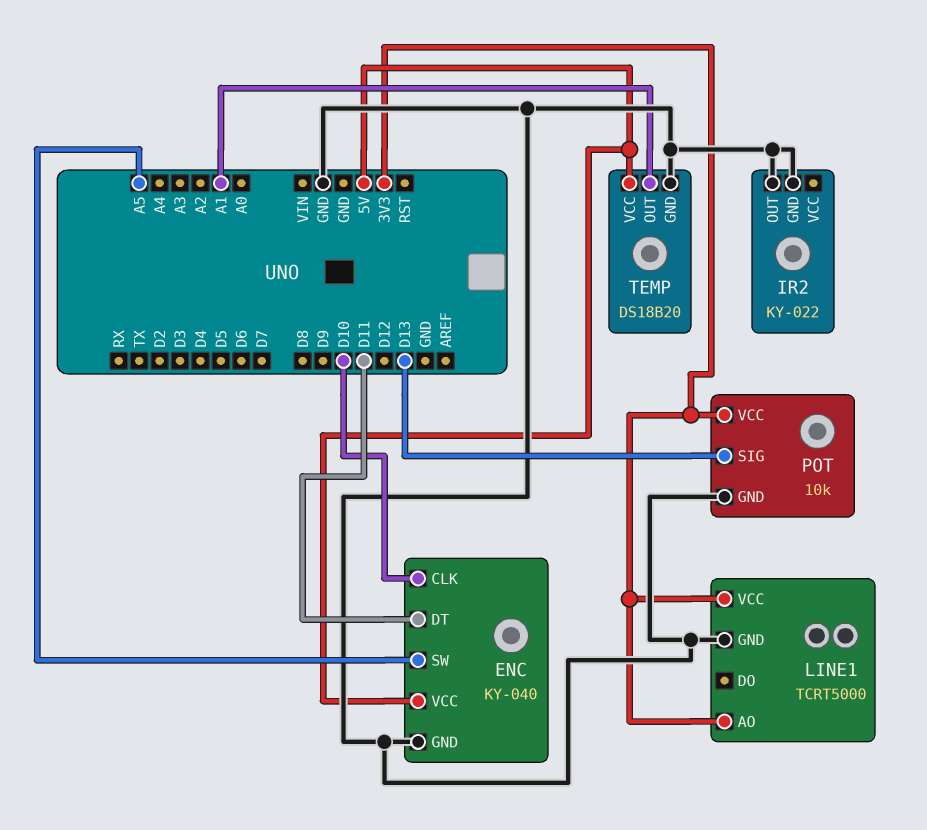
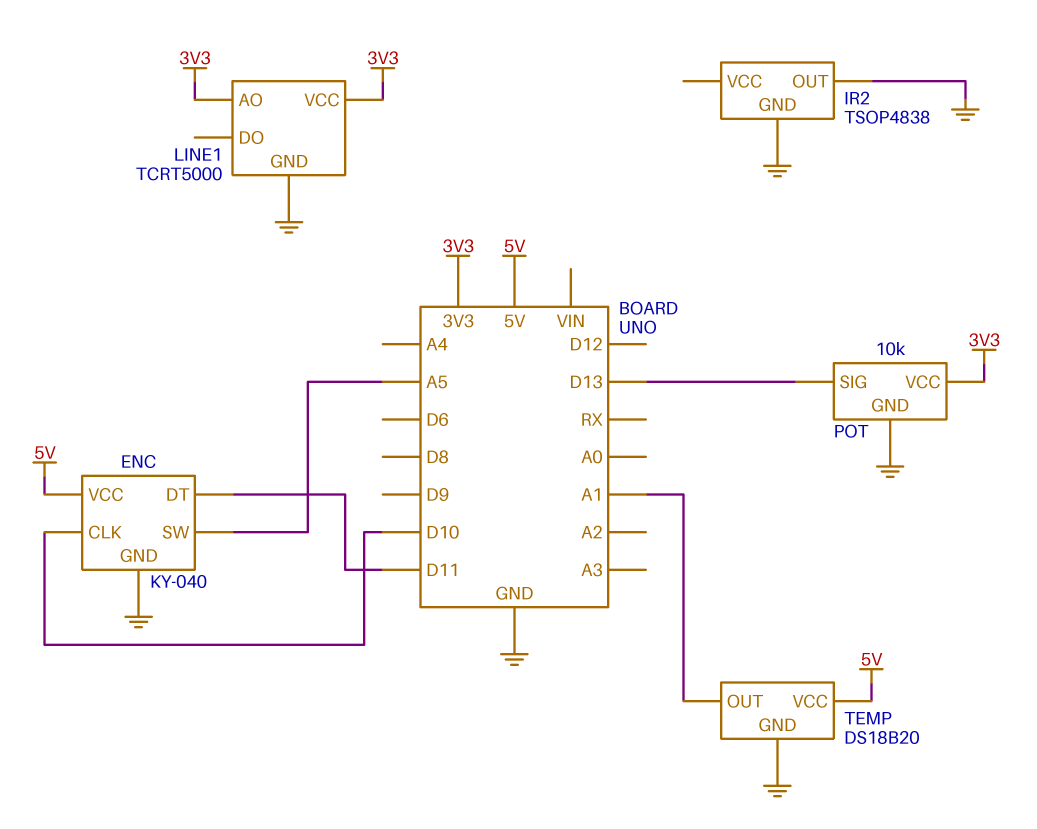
IR2: KY-022 -> TSOP4838

